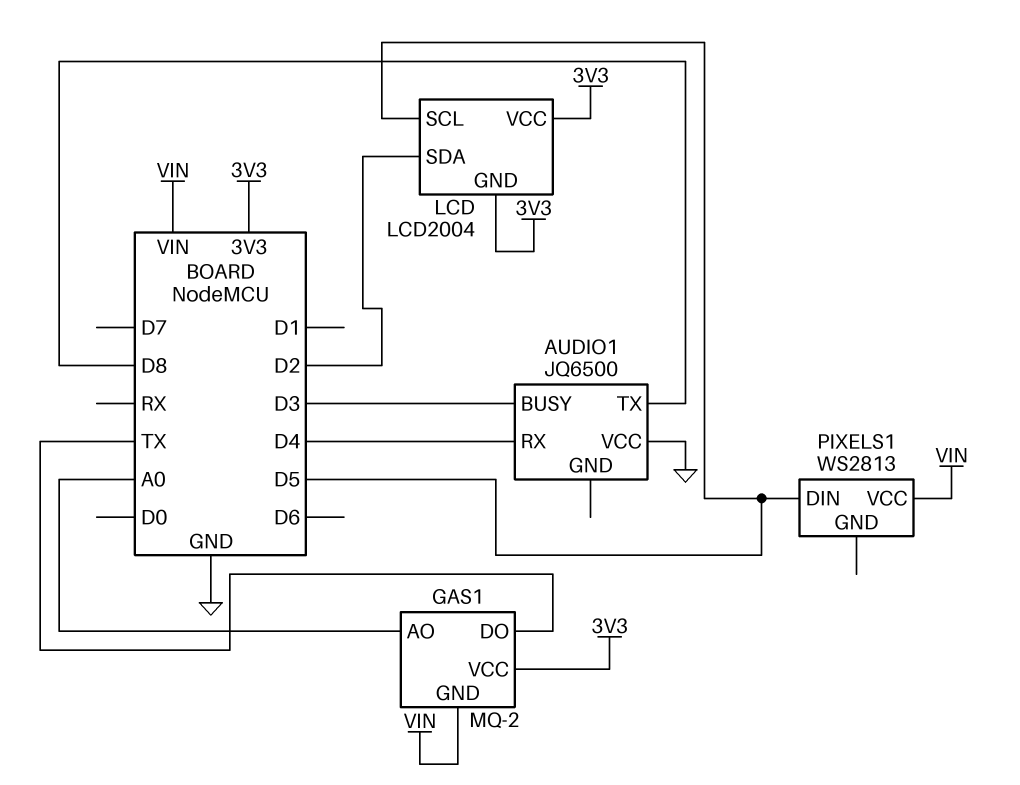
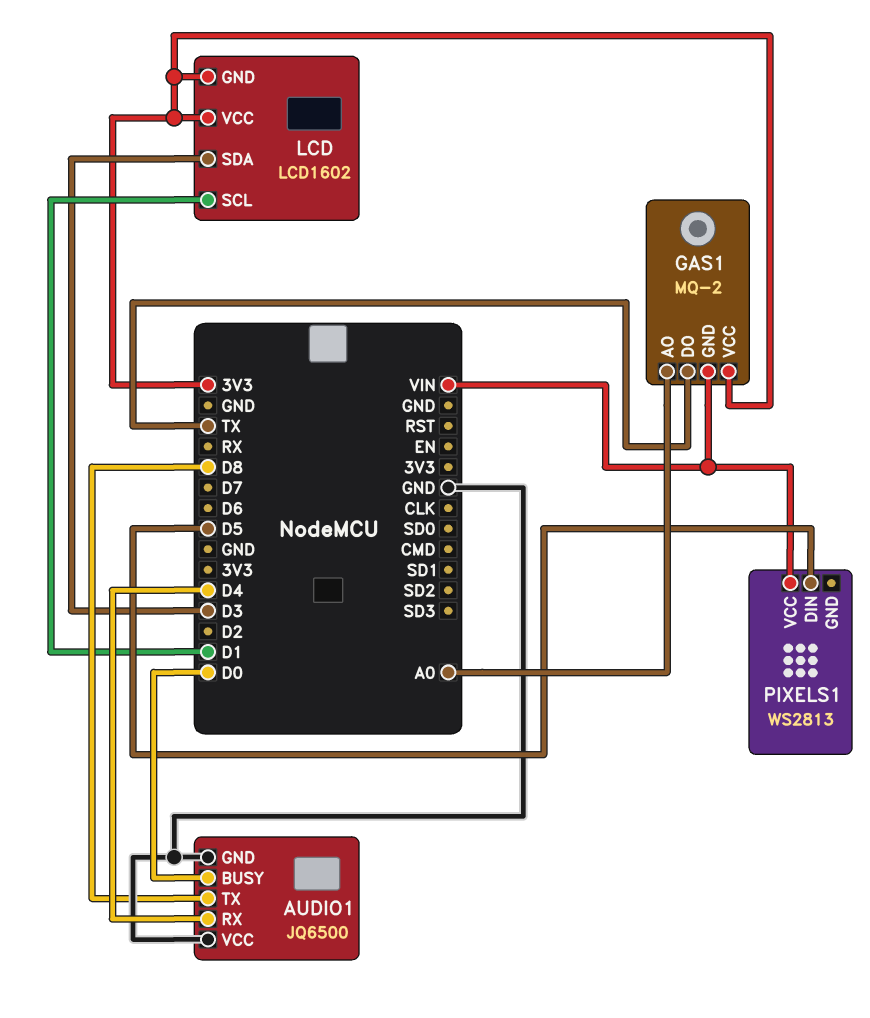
AUDIO1 pin BUSY: D3 -> D0
AUDIO1 pin GND: none -> GND
LCD: LCD2004 -> LCD1602
LCD pin SCL: D5 -> D1
LCD pin SDA: D2 -> D3

